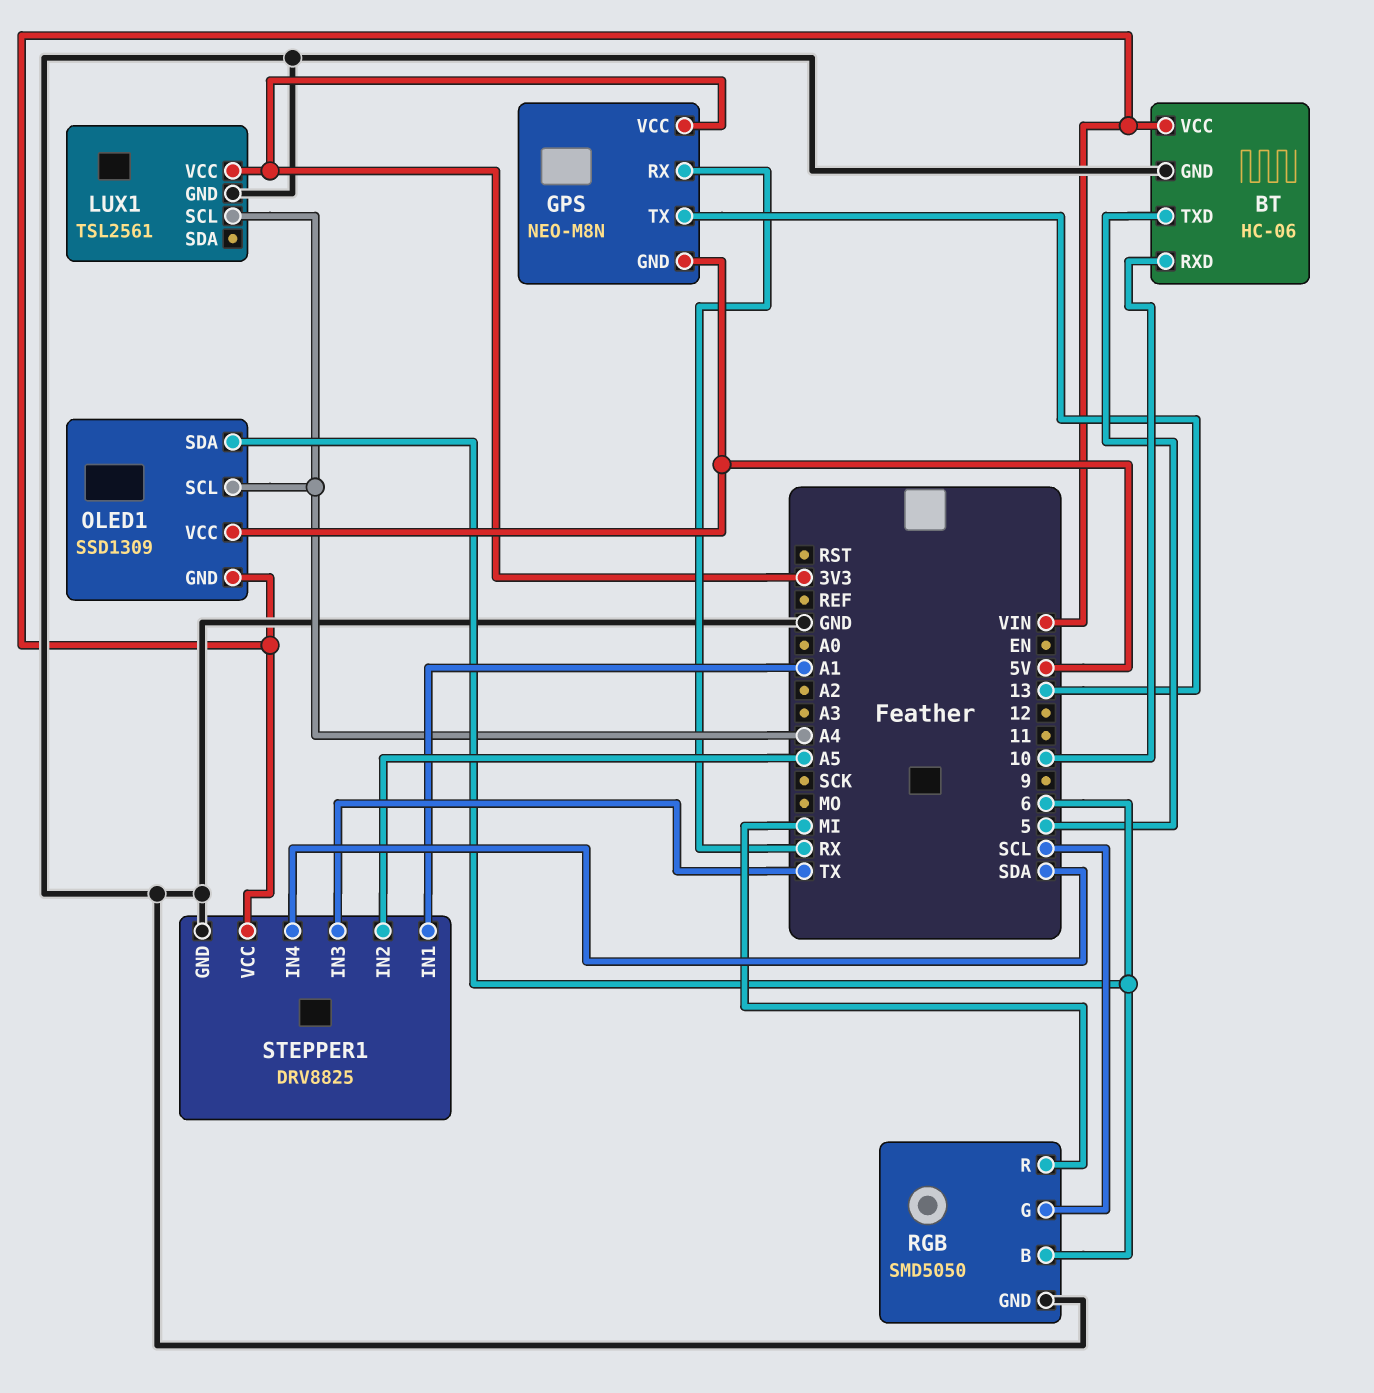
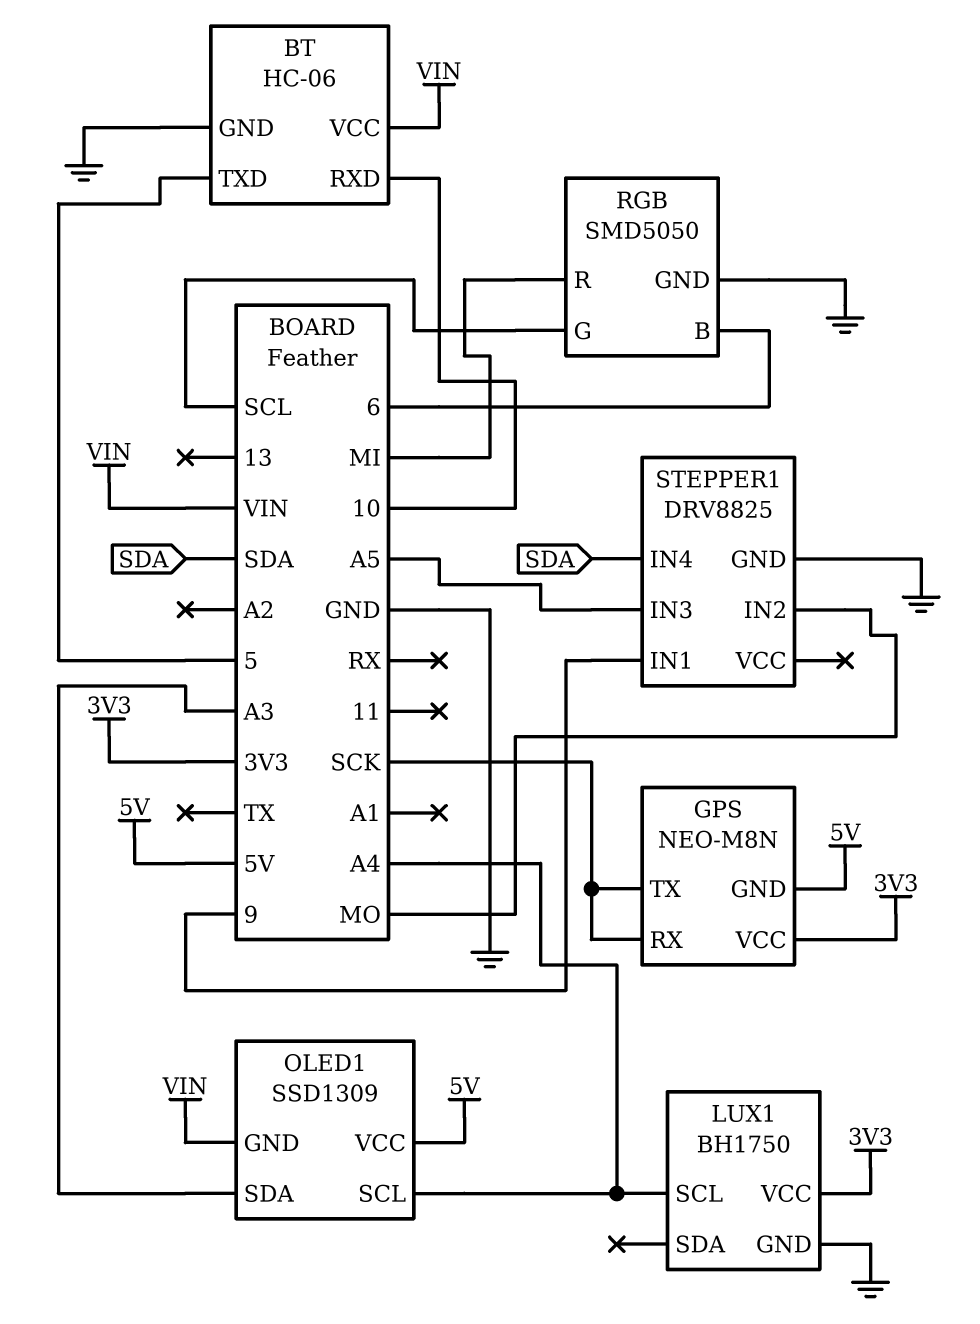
GPS pin RX: RX -> SCK
GPS pin TX: 13 -> SCK
LUX1: TSL2561 -> BH1750
OLED1 pin SDA: 6 -> A3
STEPPER1 pin IN1: A1 -> 9
STEPPER1 pin IN2: A5 -> MO
STEPPER1 pin IN3: TX -> A5
STEPPER1 pin VCC: VIN -> none

